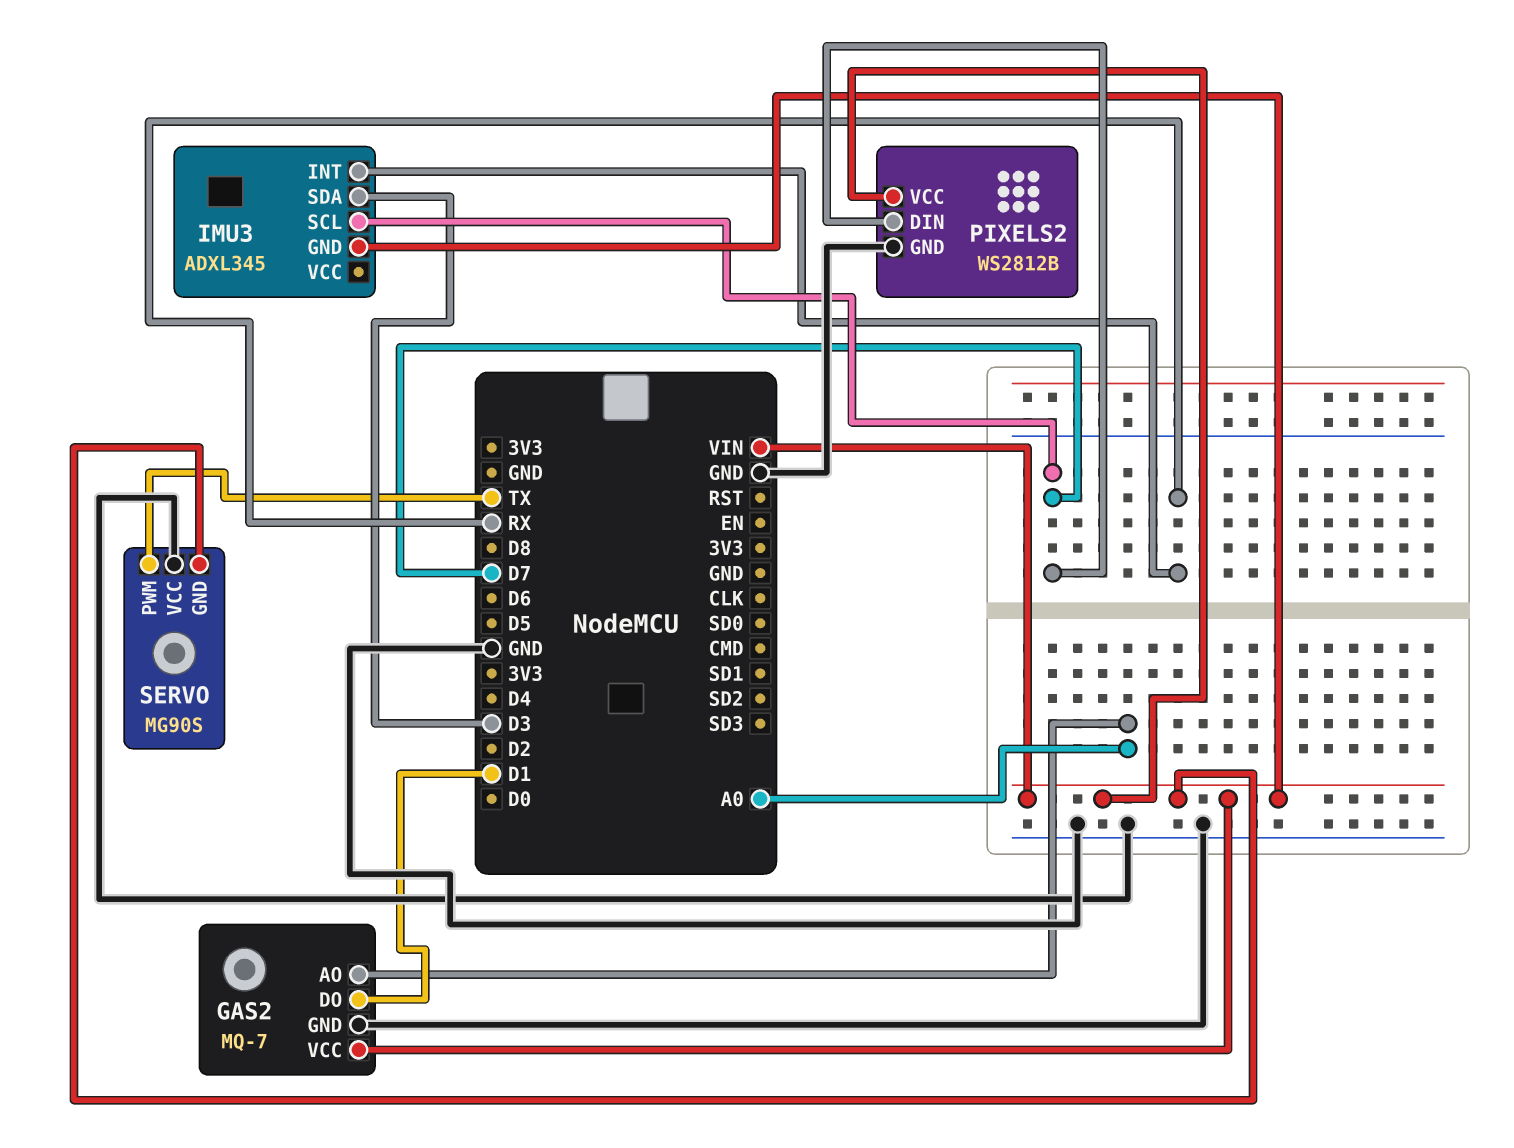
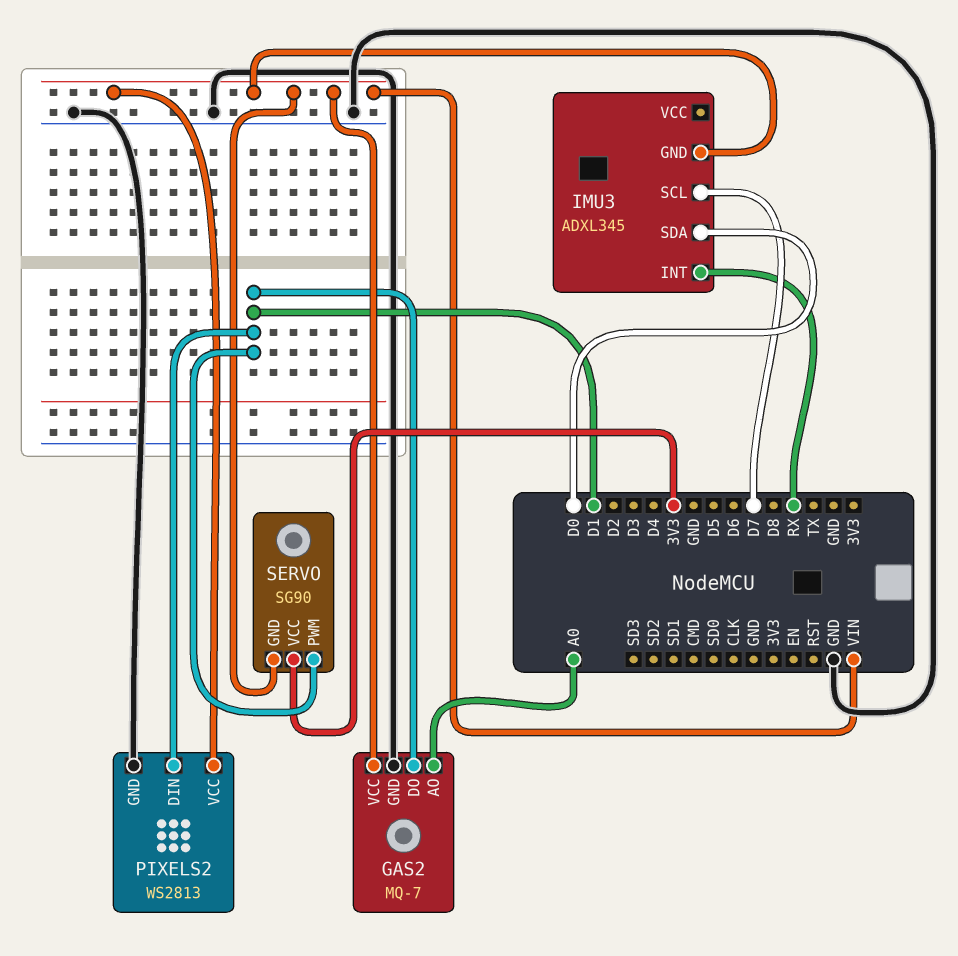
IMU3 pin SDA: D3 -> D0
PIXELS2: WS2812B -> WS2813
PIXELS2 pin DIN: D7 -> D1
SERVO: MG90S -> SG90
SERVO pin PWM: TX -> D1
SERVO pin VCC: GND -> 3V3

